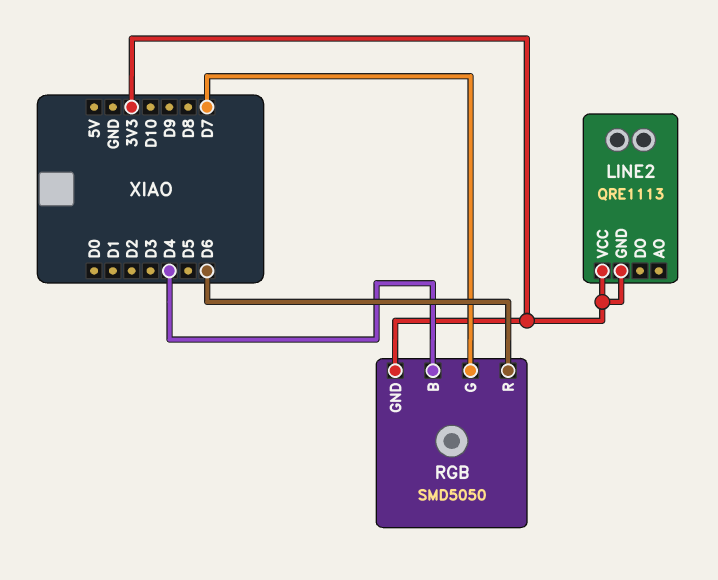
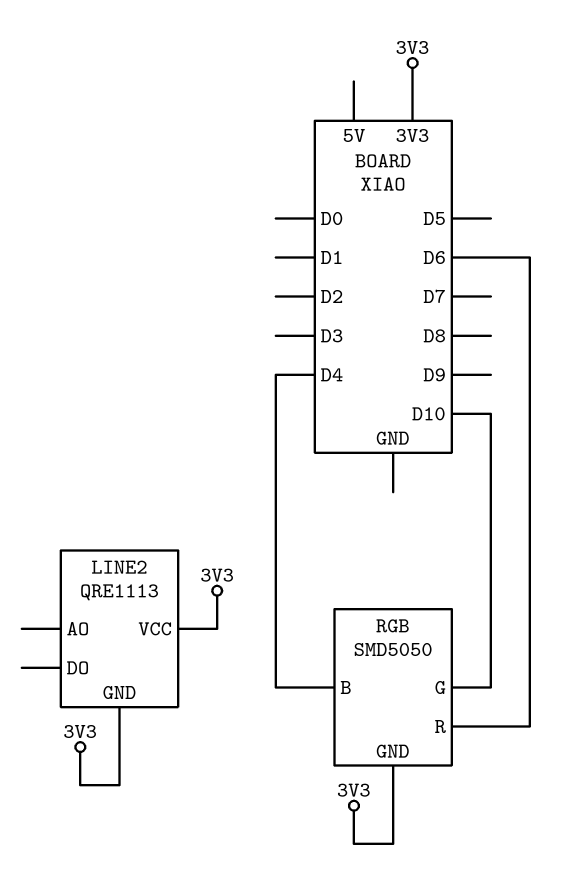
RGB pin G: D7 -> D10

